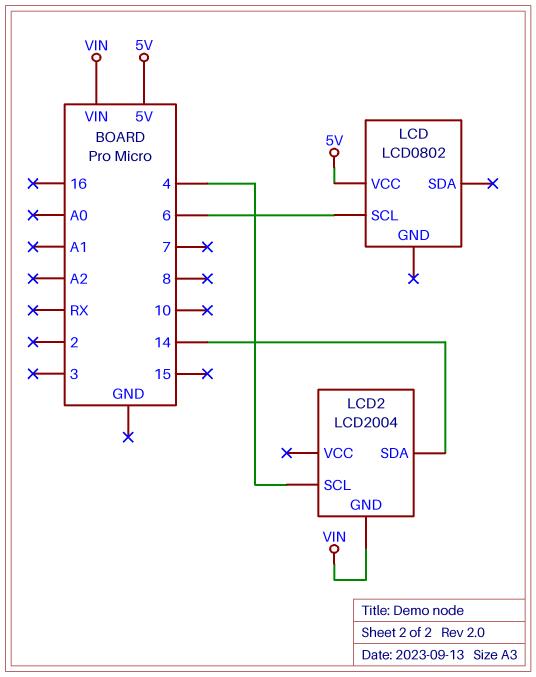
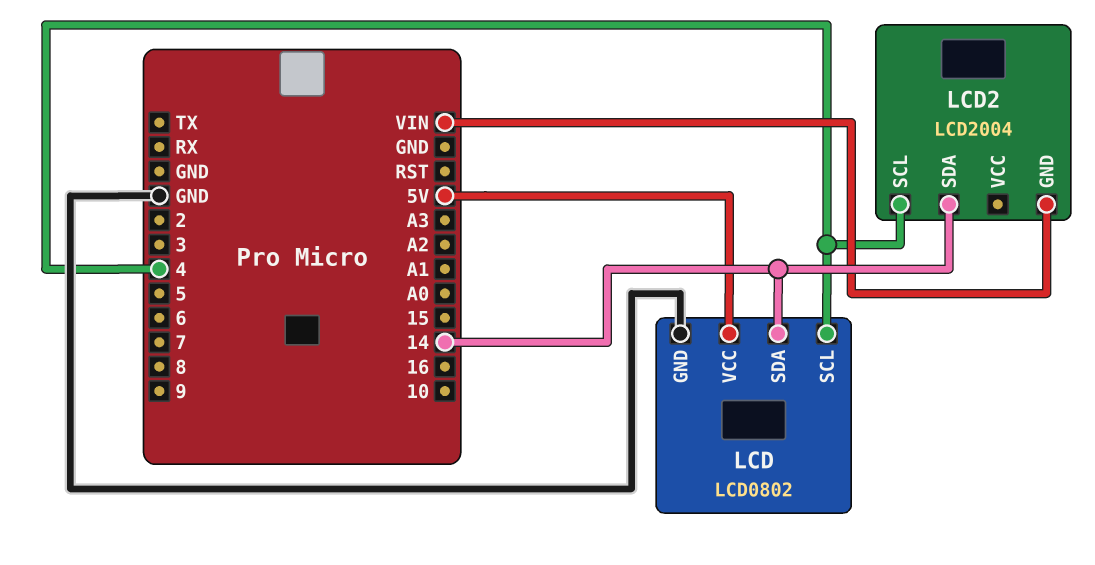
LCD pin GND: none -> GND
LCD pin SCL: 6 -> 4
LCD pin SDA: none -> 14

